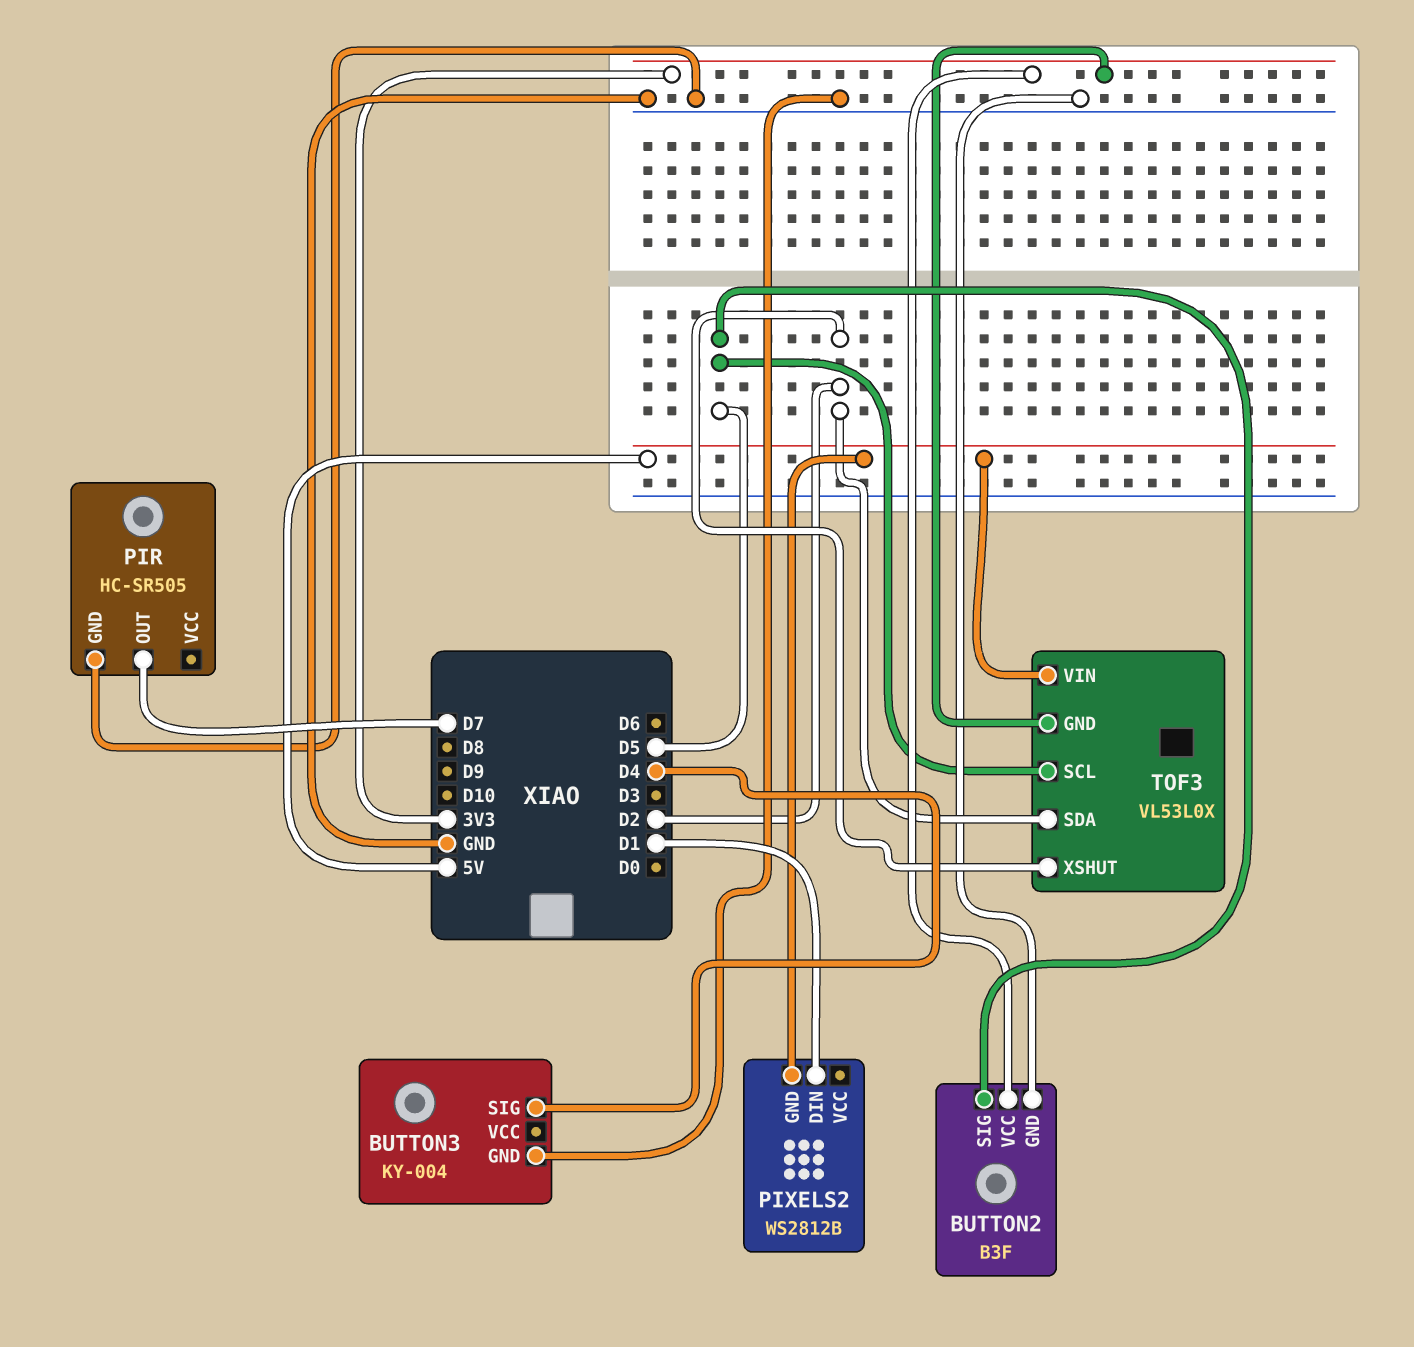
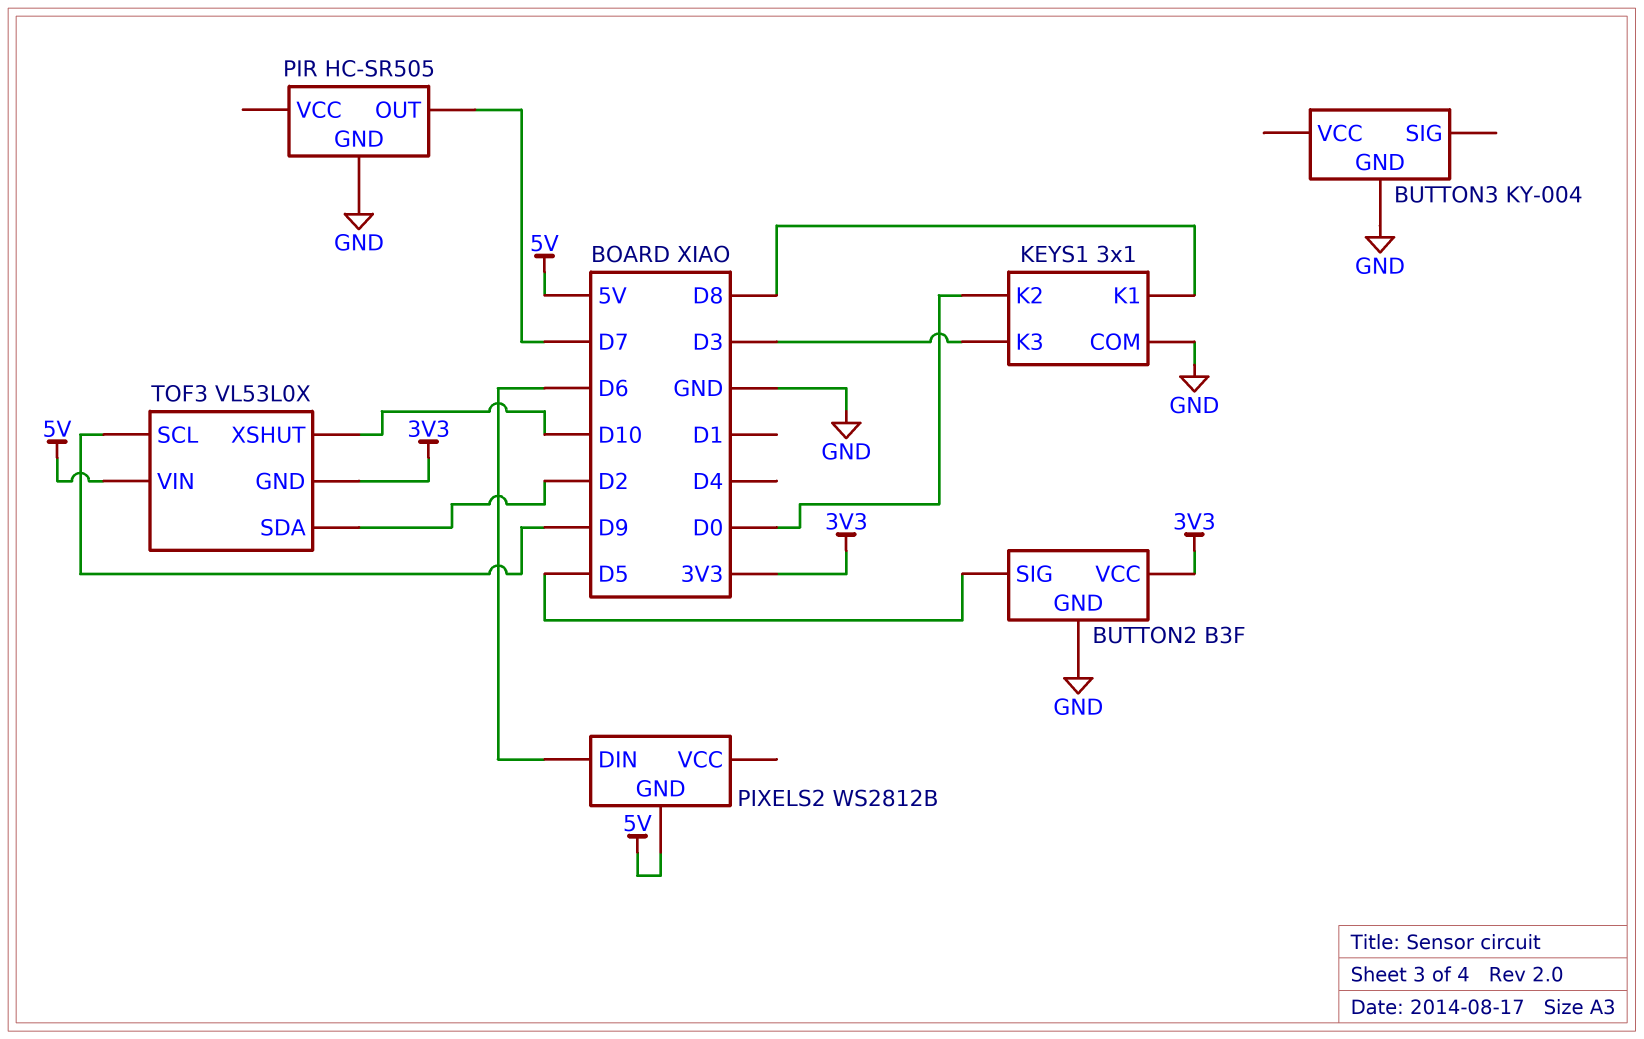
BUTTON3 pin SIG: D4 -> none
KEYS1: none -> 3x1
KEYS1 pin COM: none -> GND
KEYS1 pin K1: none -> D8
KEYS1 pin K2: none -> D0
KEYS1 pin K3: none -> D3
PIXELS2 pin DIN: D1 -> D6
TOF3 pin SCL: D5 -> D9
TOF3 pin XSHUT: D2 -> D10

